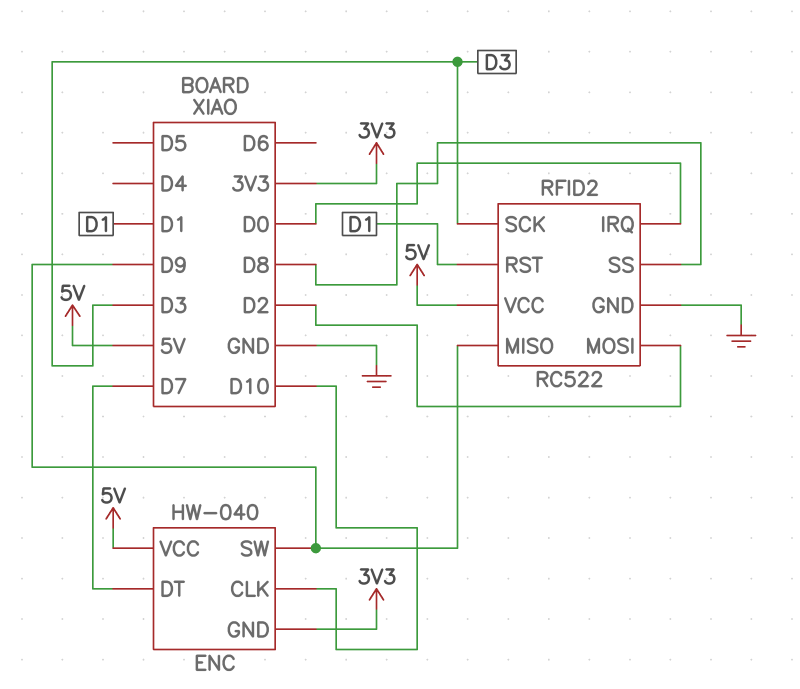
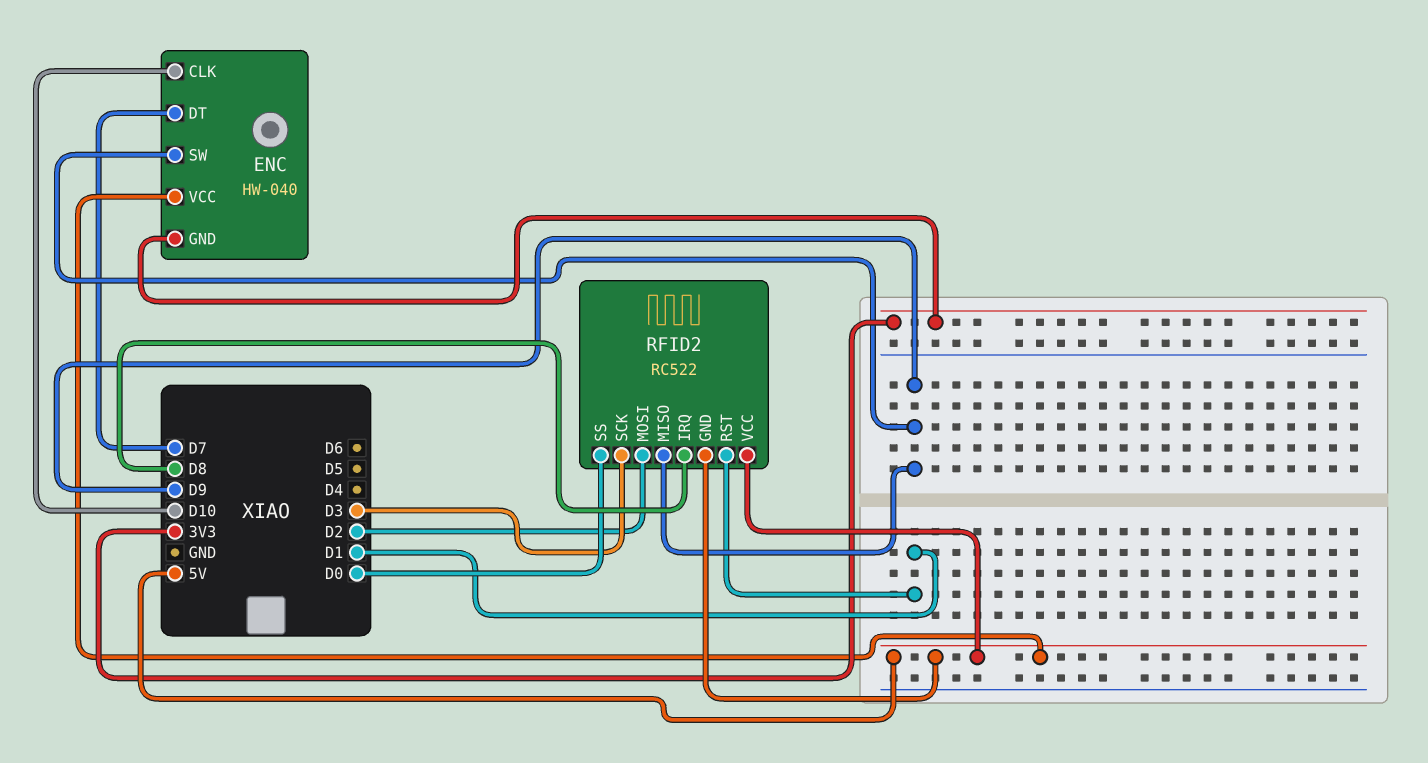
RFID2 pin GND: GND -> 5V
RFID2 pin IRQ: D0 -> D8
RFID2 pin SS: D8 -> D0

